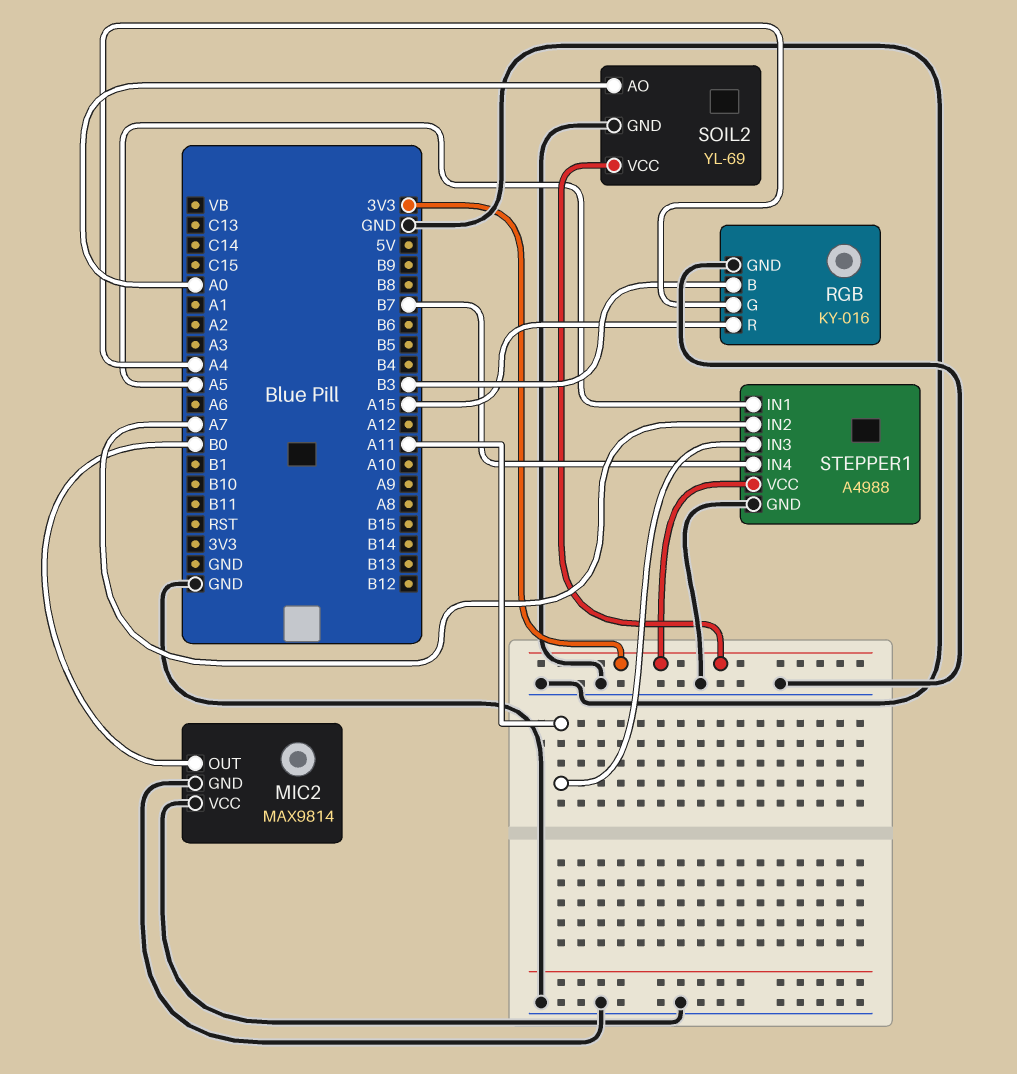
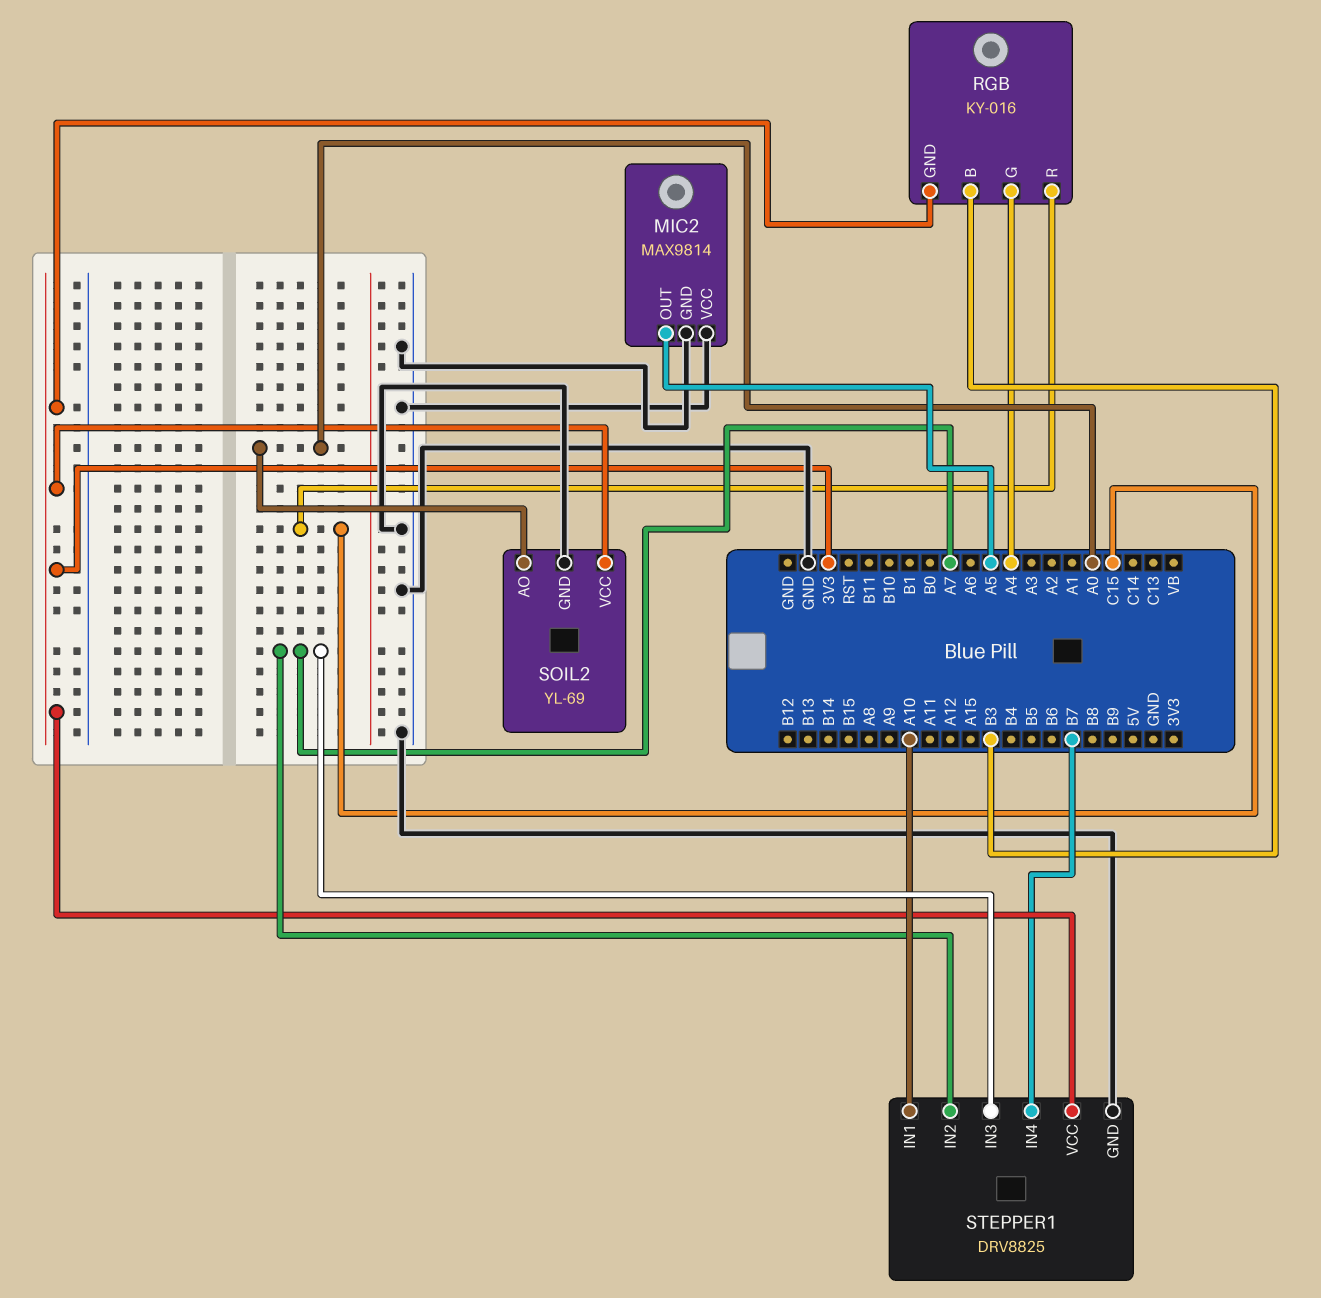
MIC2 pin OUT: B0 -> A5
RGB pin GND: GND -> 3V3
RGB pin R: A15 -> C15
STEPPER1: A4988 -> DRV8825
STEPPER1 pin IN1: A5 -> A10
STEPPER1 pin IN3: A11 -> A7

